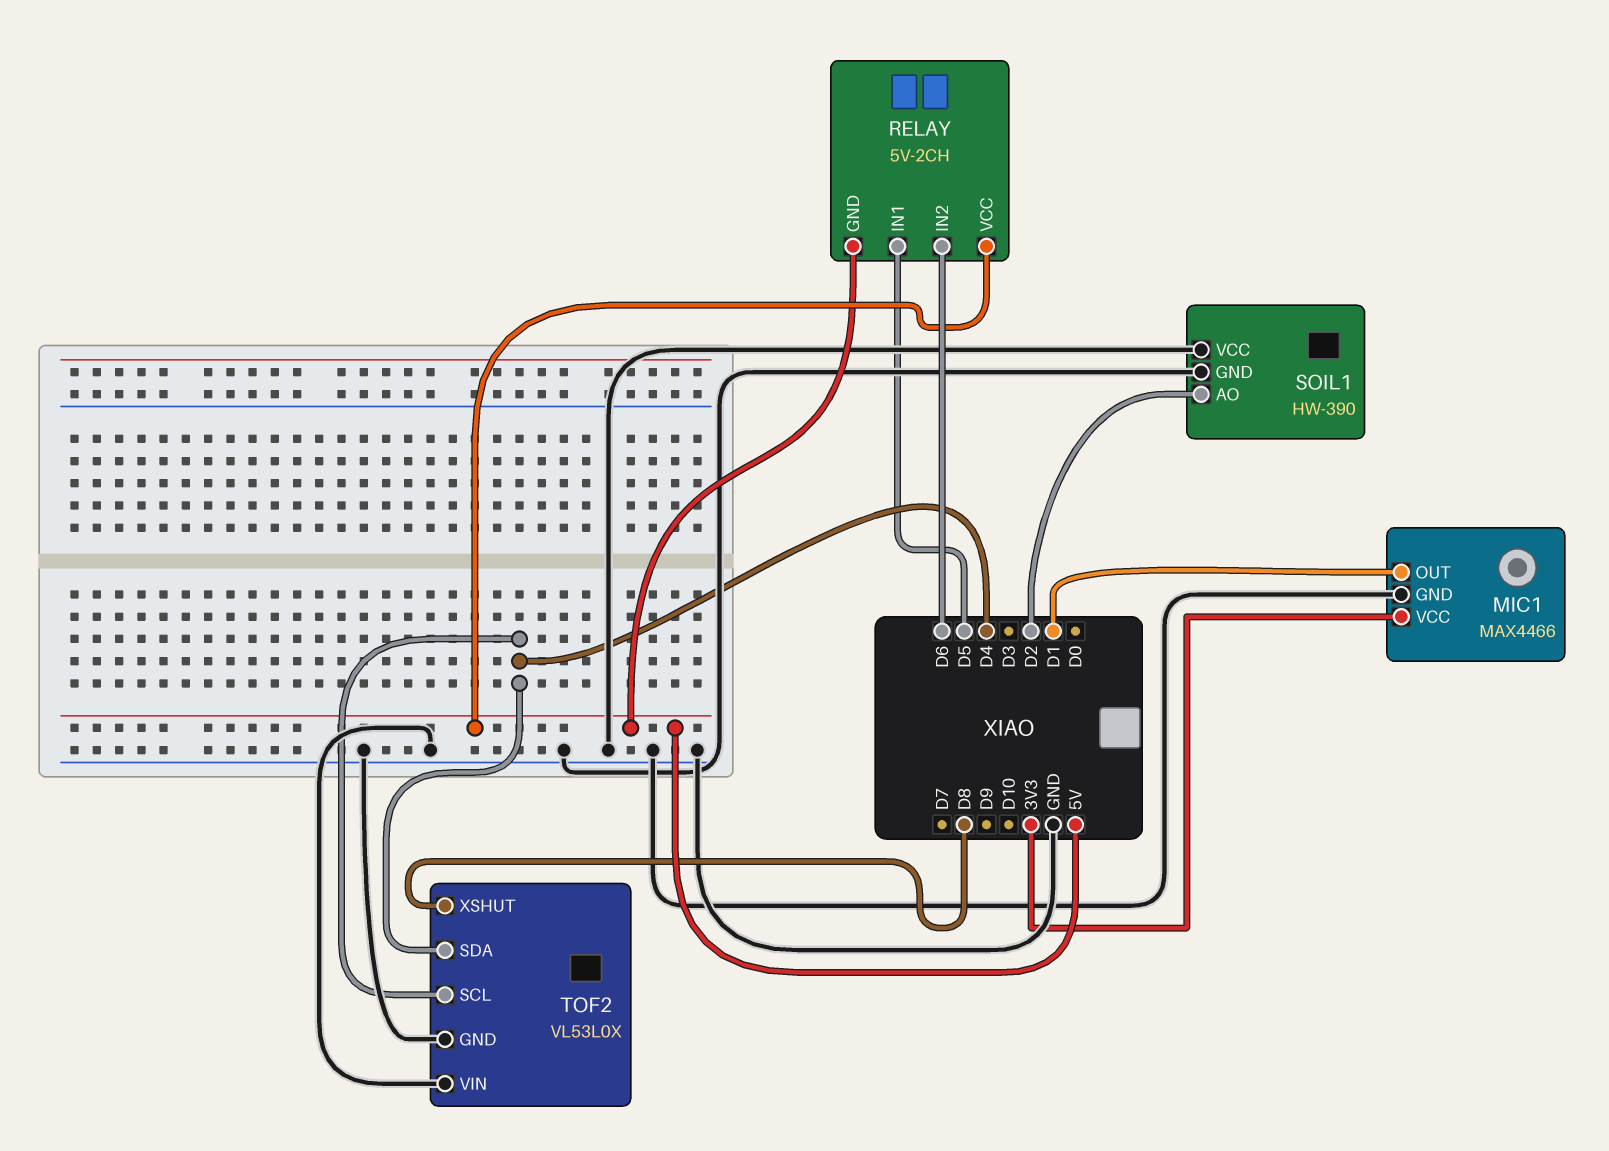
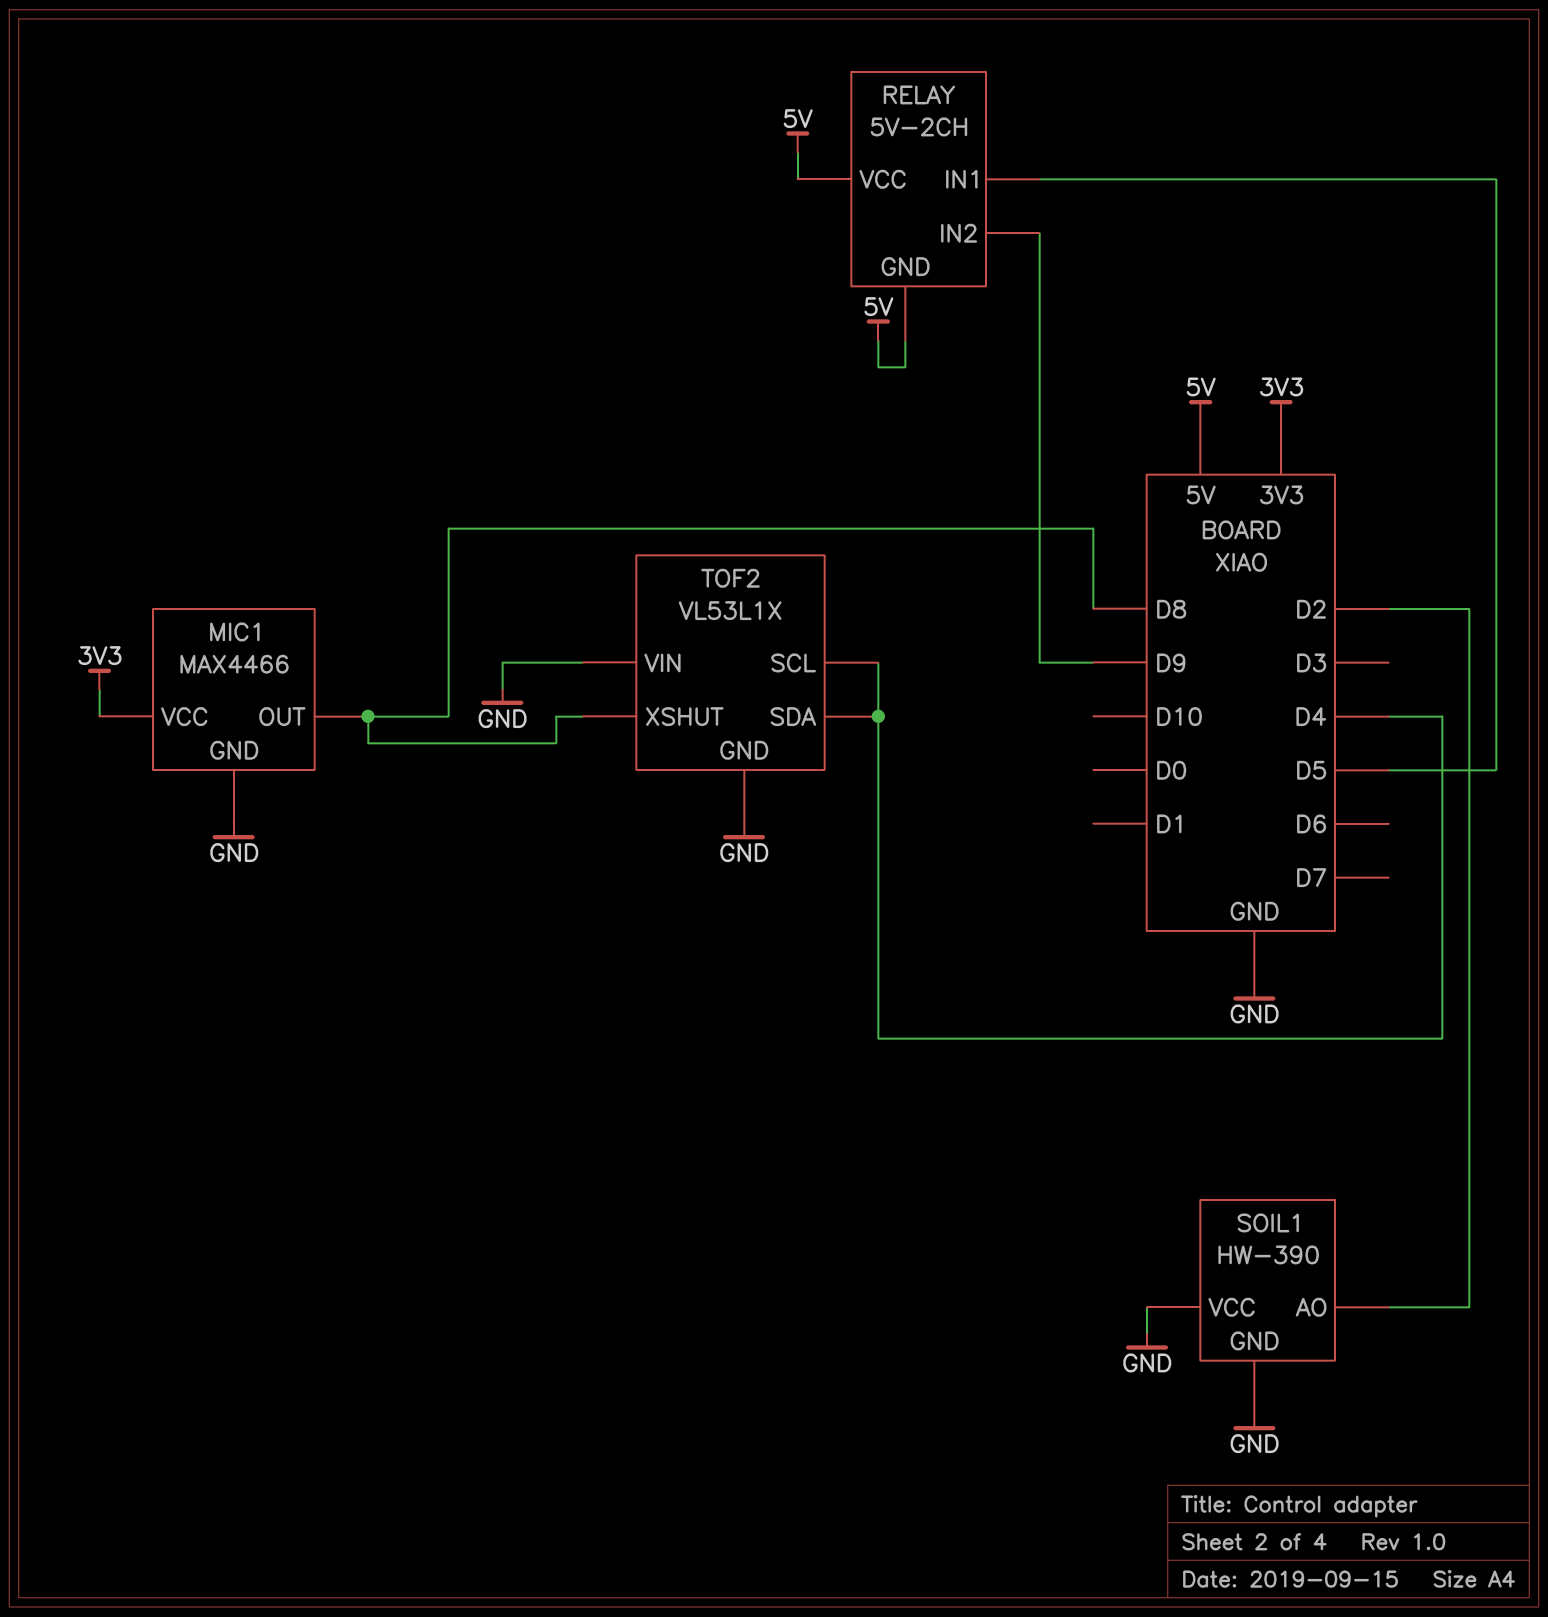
MIC1 pin OUT: D1 -> D8
RELAY pin IN2: D6 -> D9
TOF2: VL53L0X -> VL53L1X

